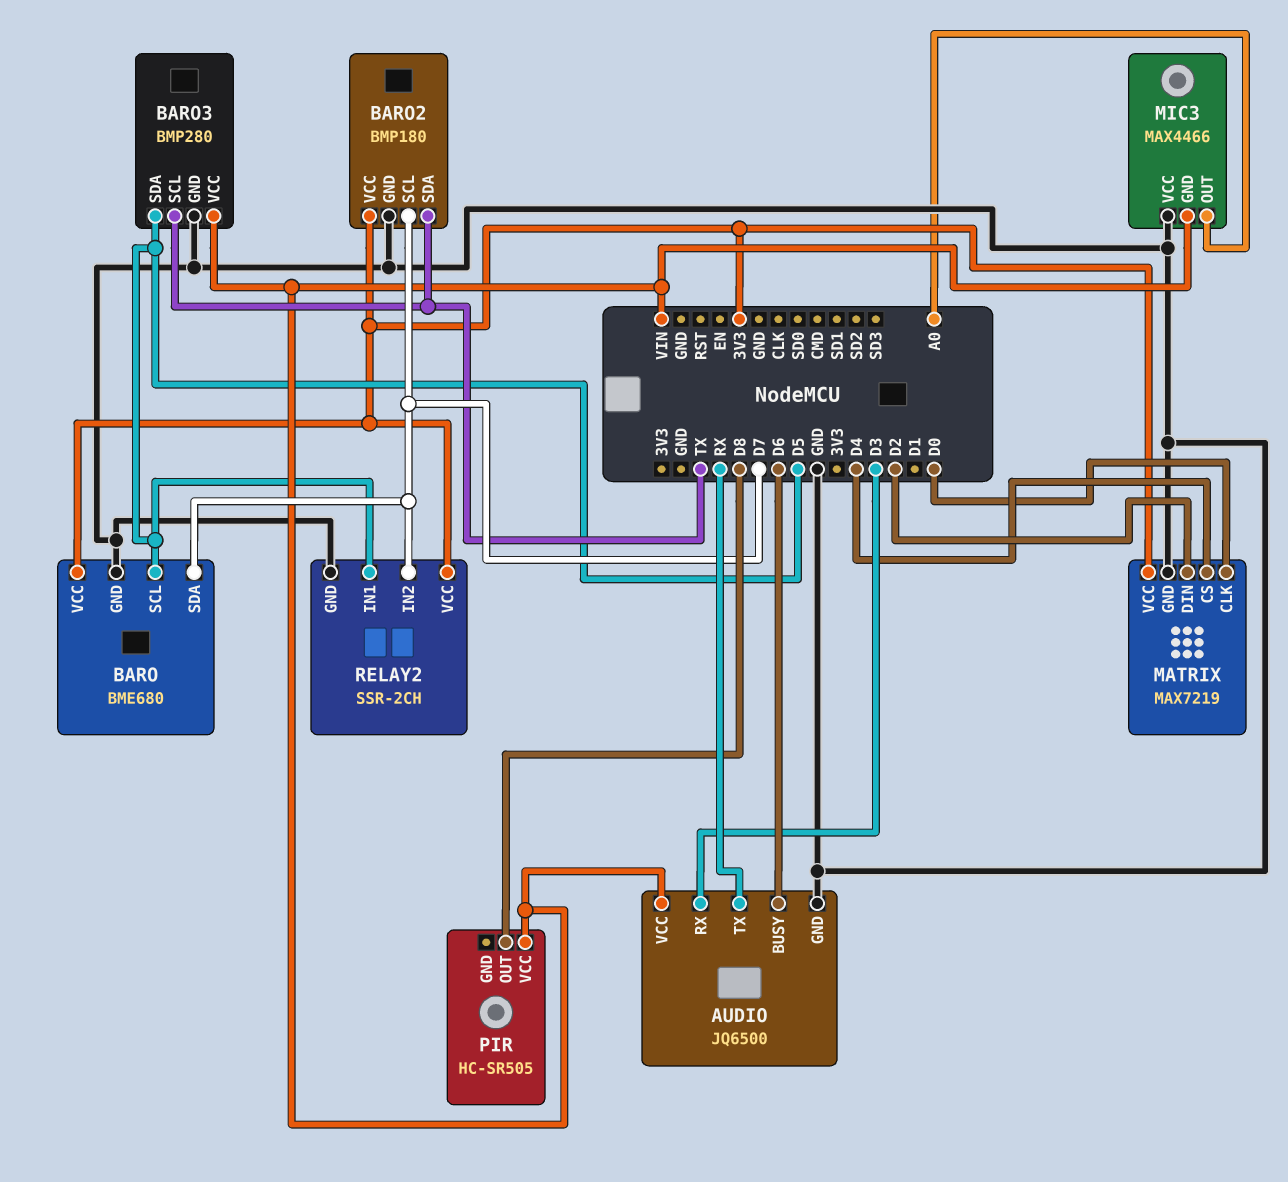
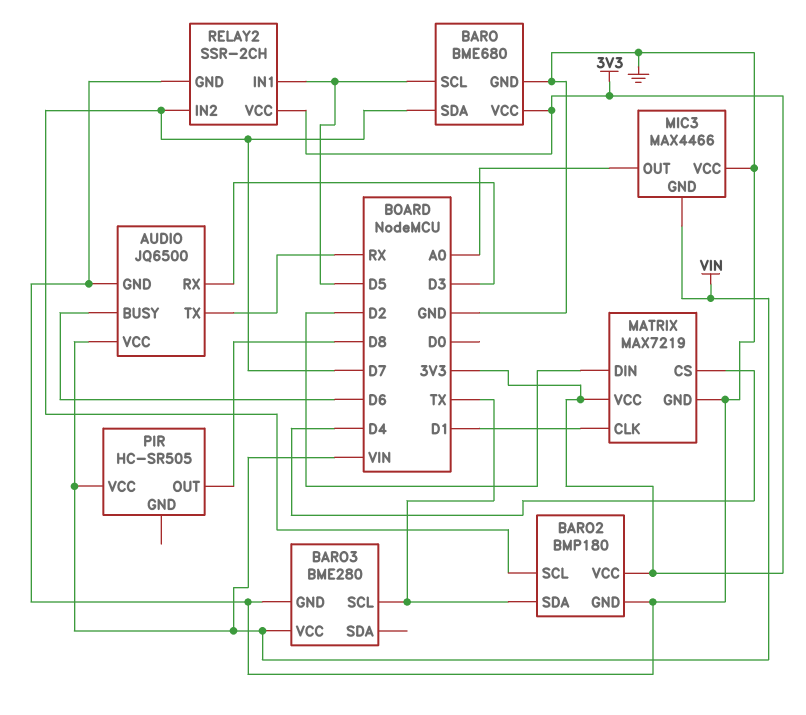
BARO3: BMP280 -> BME280
BARO3 pin SDA: D5 -> none
MATRIX pin CLK: D0 -> D1

